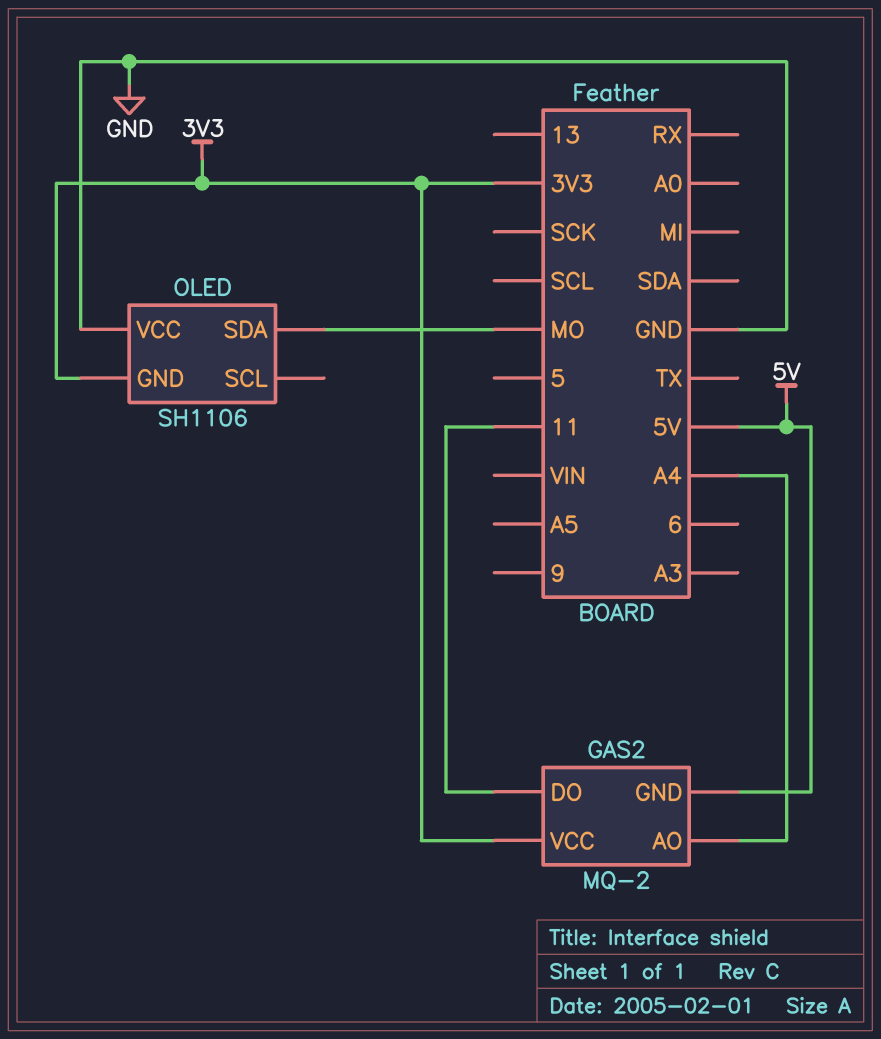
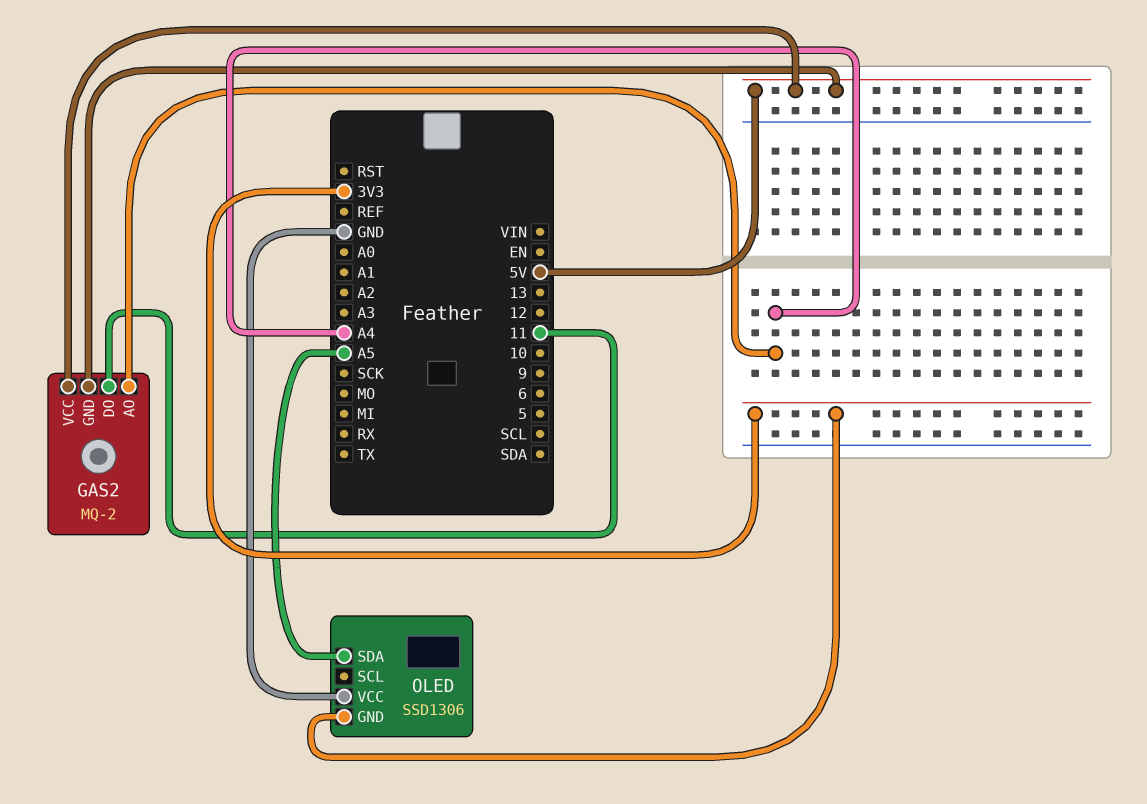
GAS2 pin VCC: 3V3 -> 5V
OLED: SH1106 -> SSD1306
OLED pin SDA: MO -> A5

